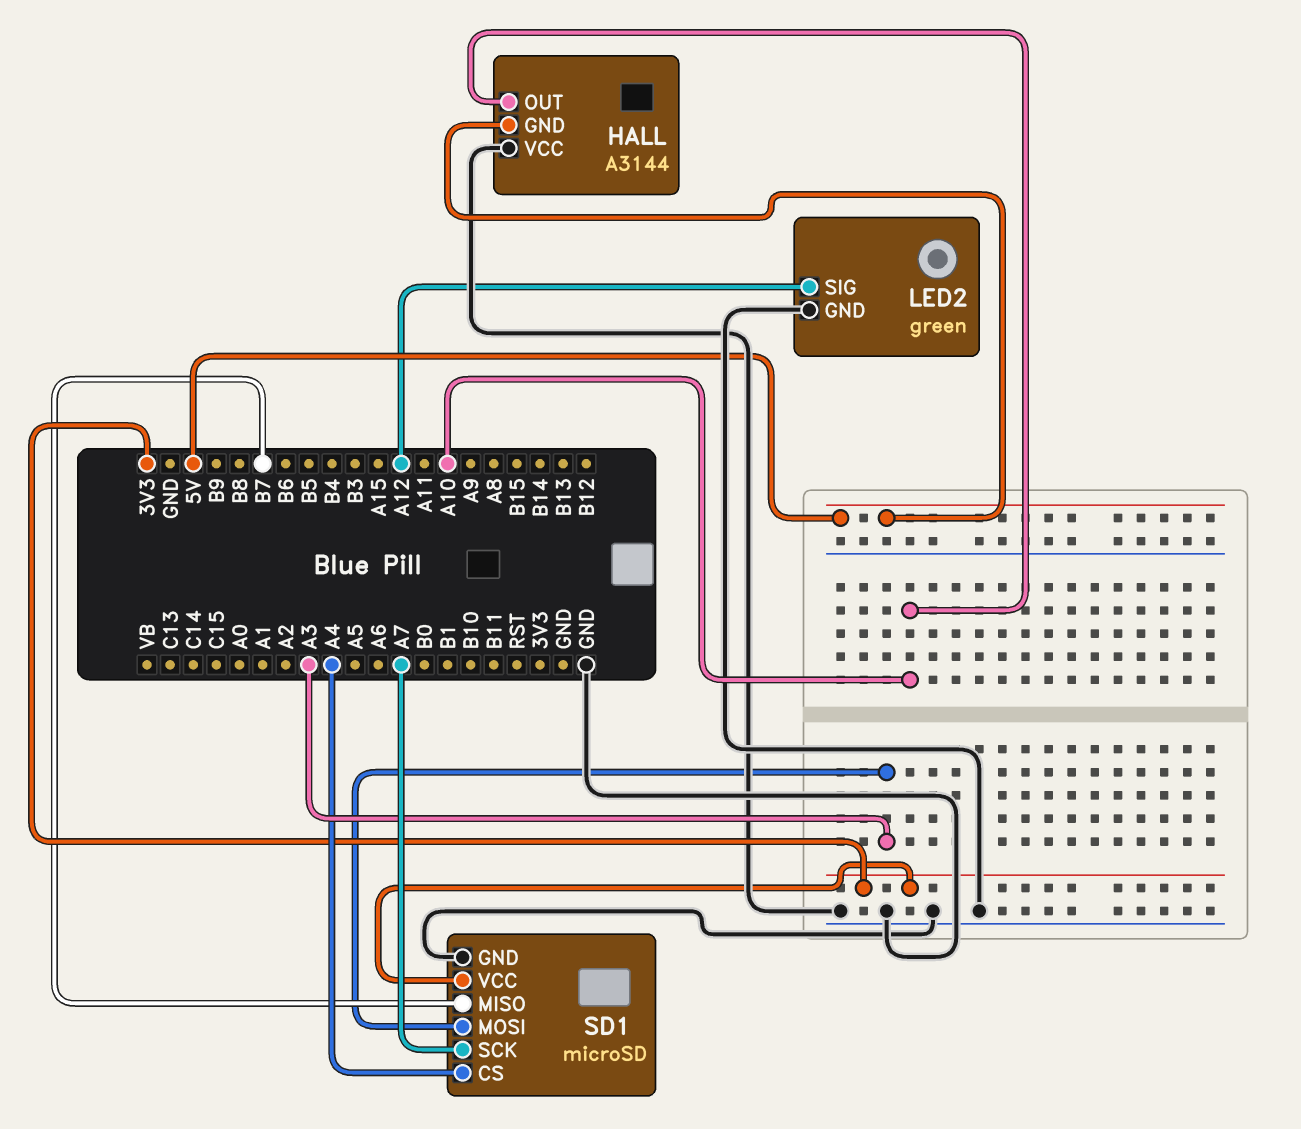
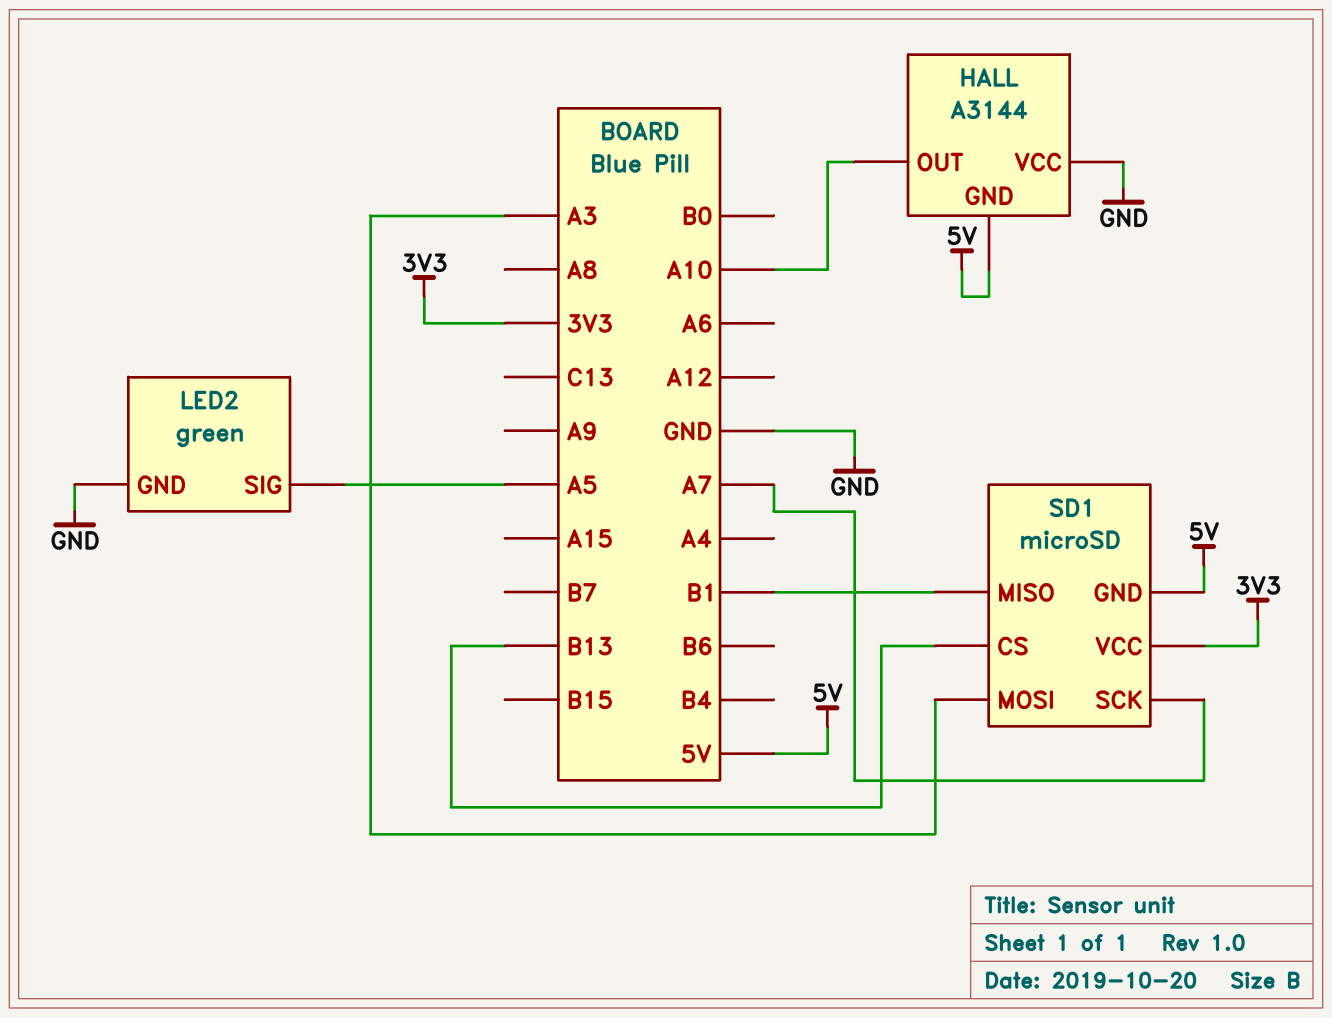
LED2 pin SIG: A12 -> A5
SD1 pin CS: A4 -> B13
SD1 pin GND: GND -> 5V
SD1 pin MISO: B7 -> B1

